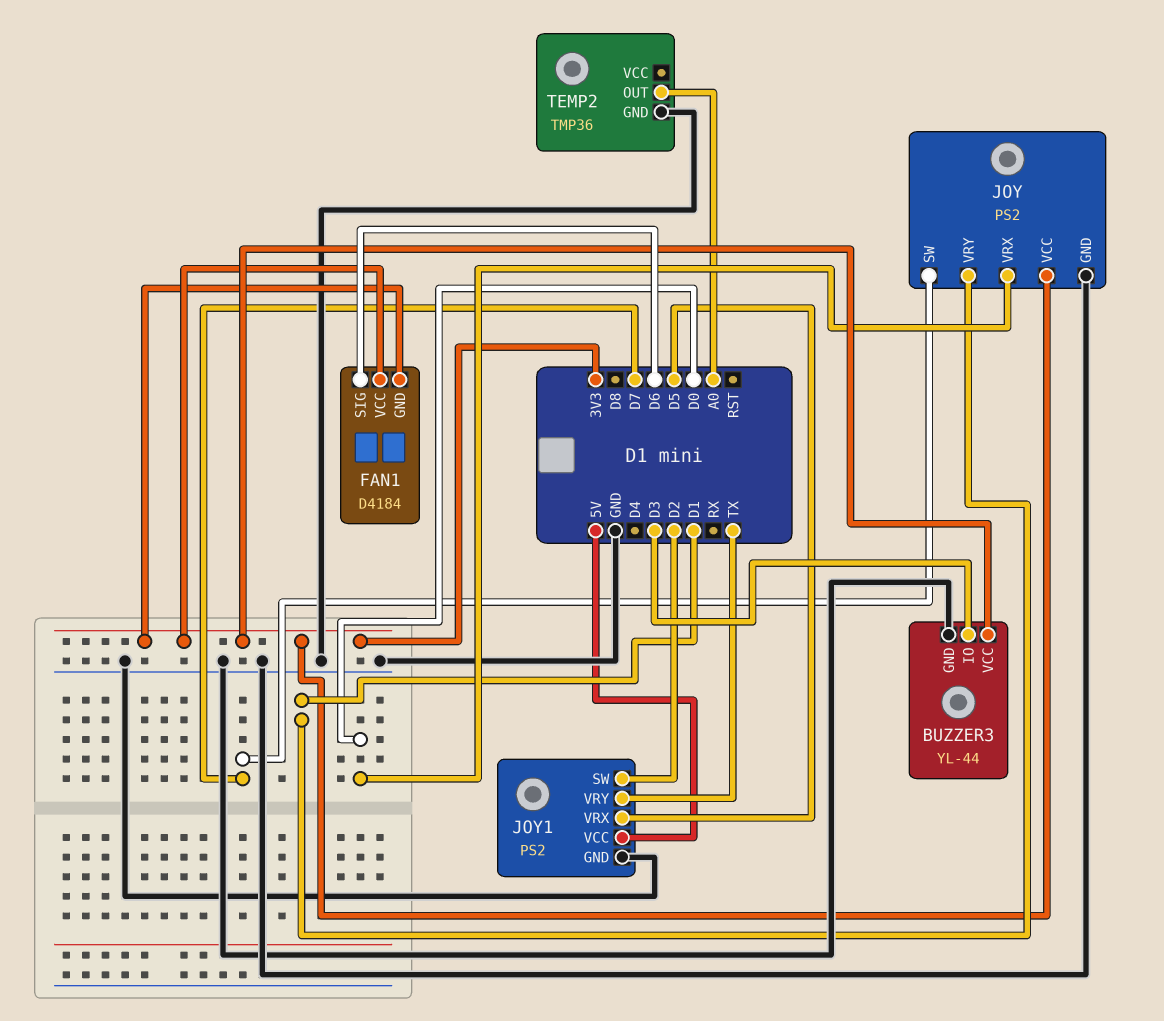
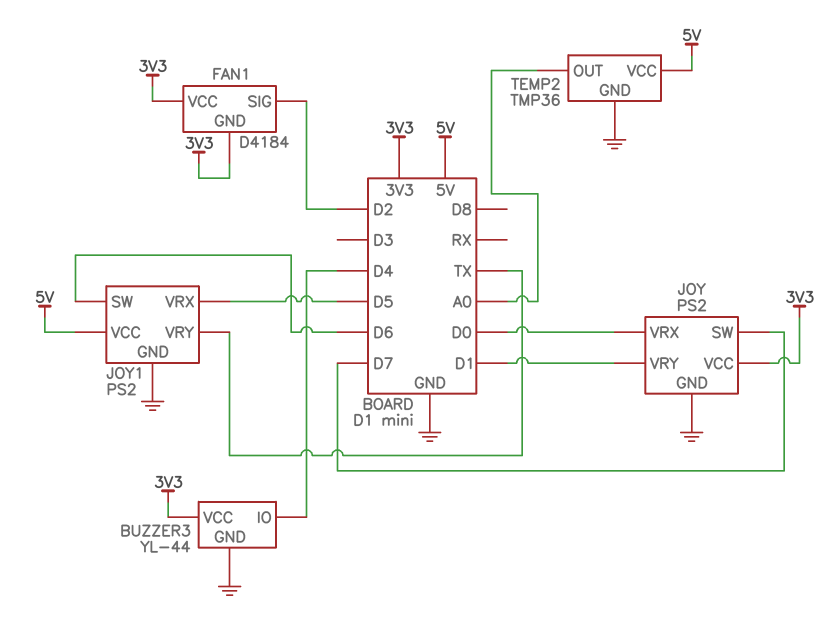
BUZZER3 pin IO: D3 -> D4
FAN1 pin SIG: D6 -> D2
JOY1 pin SW: D2 -> D6
TEMP2 pin VCC: none -> 5V

